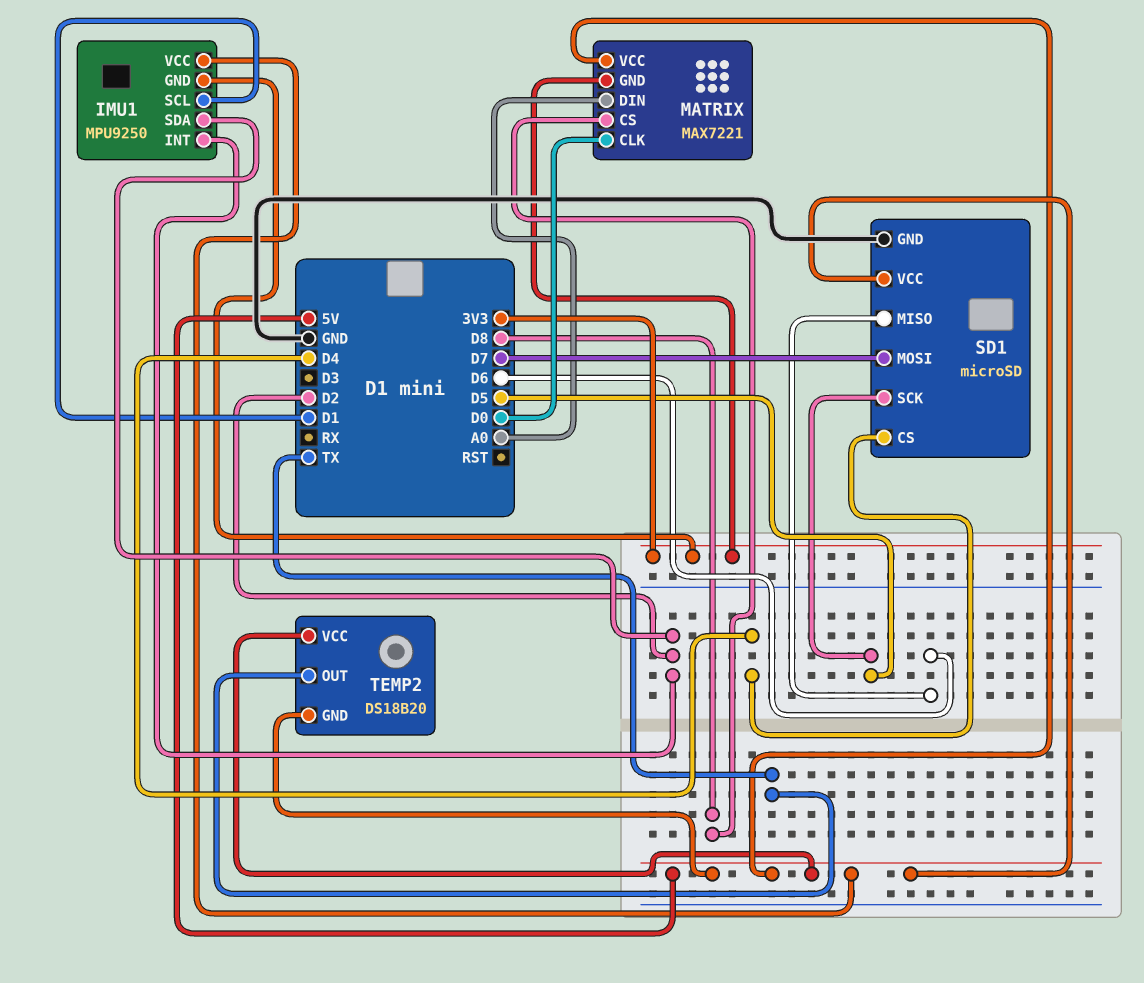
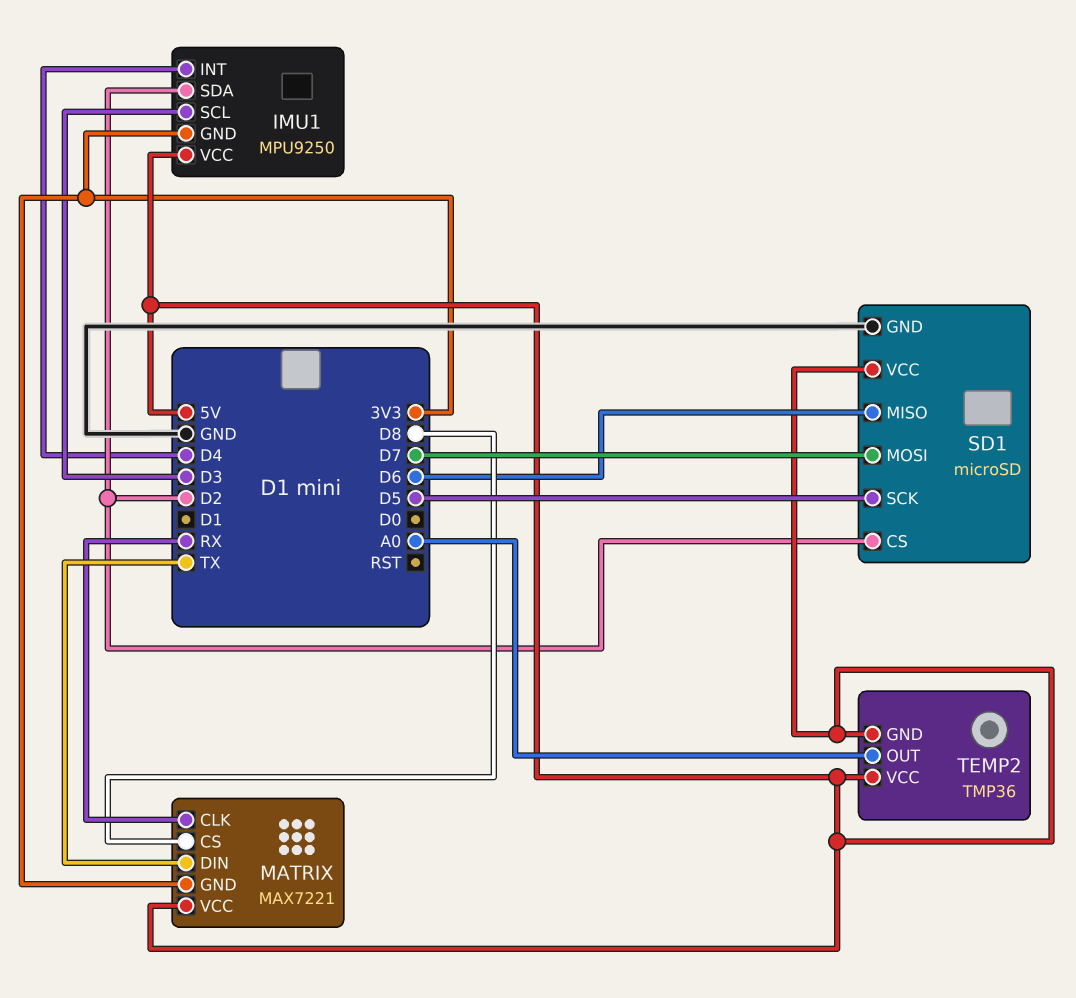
IMU1 pin INT: D2 -> D4
IMU1 pin SCL: D1 -> D3
MATRIX pin CLK: D0 -> RX
MATRIX pin DIN: A0 -> TX
SD1 pin CS: D4 -> D2
TEMP2: DS18B20 -> TMP36
TEMP2 pin OUT: TX -> A0

